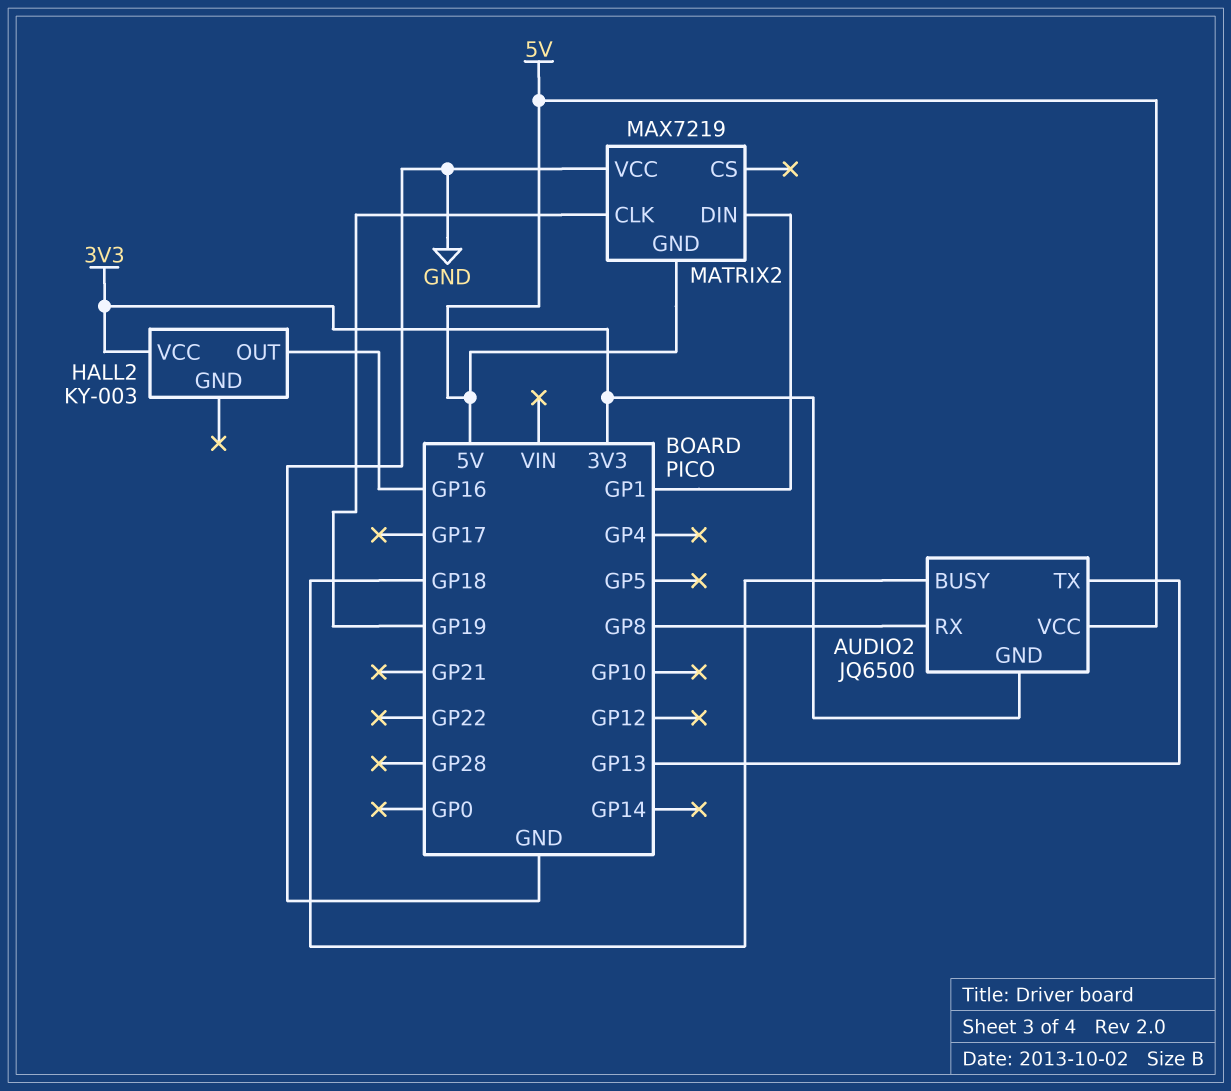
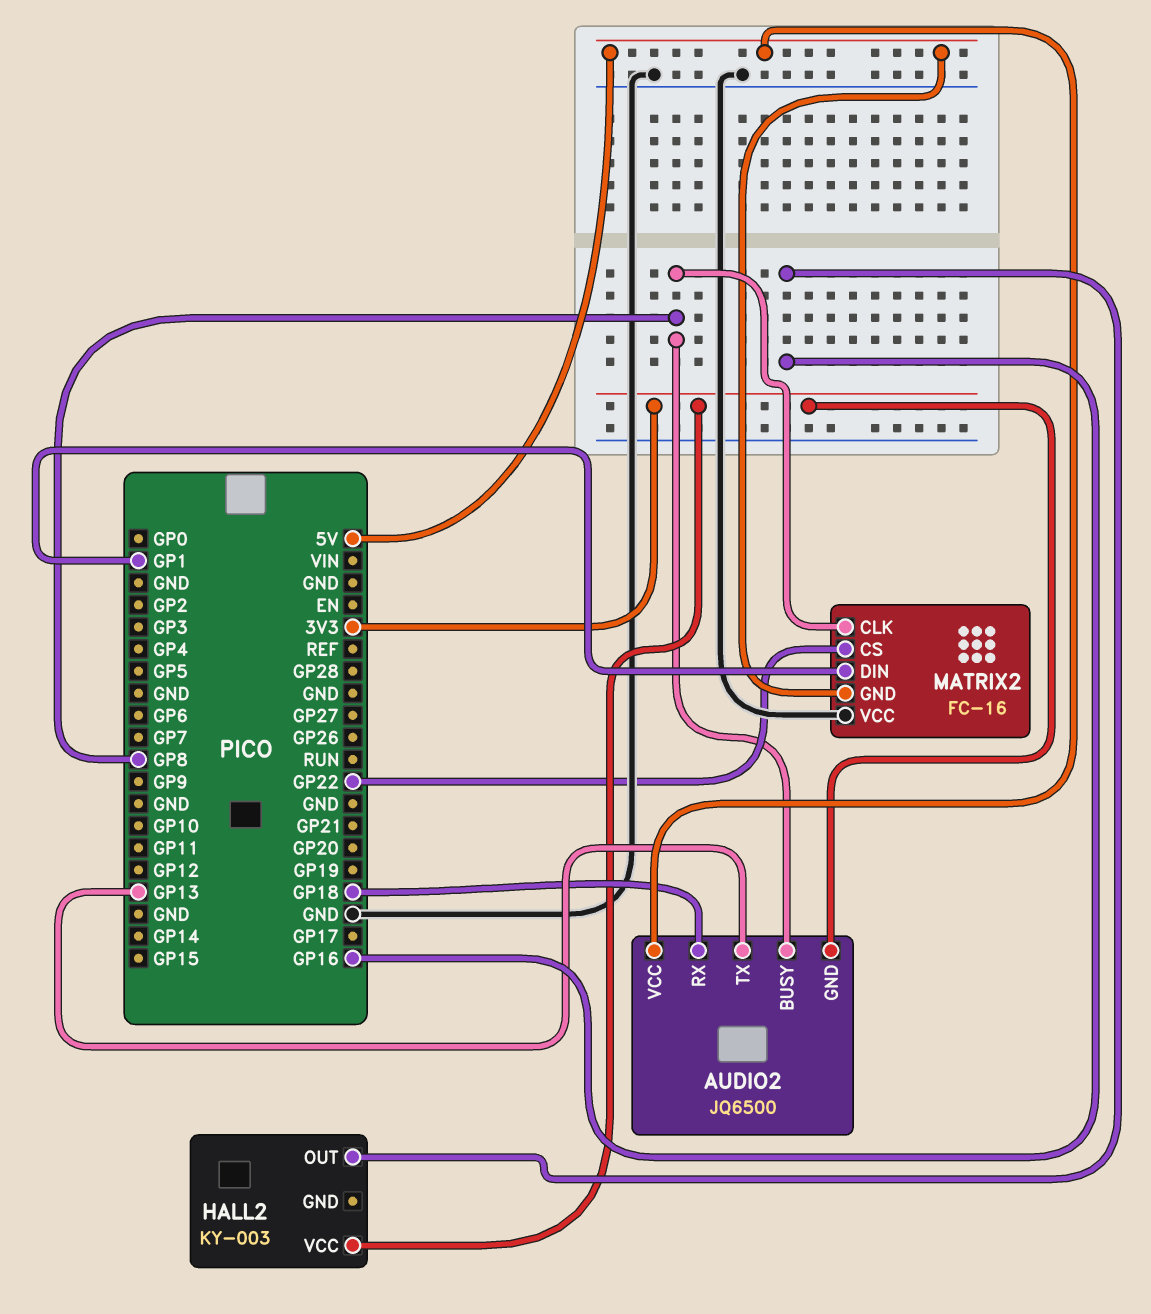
AUDIO2 pin BUSY: GP18 -> GP8
AUDIO2 pin RX: GP8 -> GP18
MATRIX2: MAX7219 -> FC-16
MATRIX2 pin CLK: GP19 -> GP8
MATRIX2 pin CS: none -> GP22

